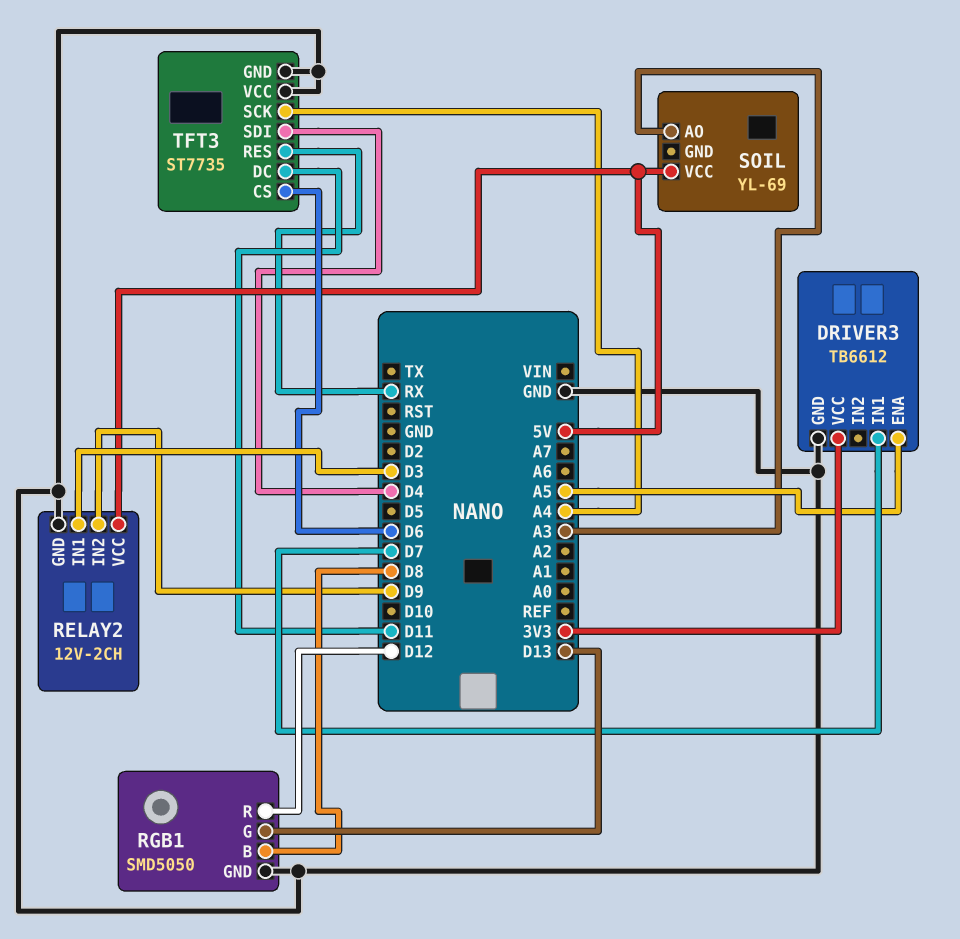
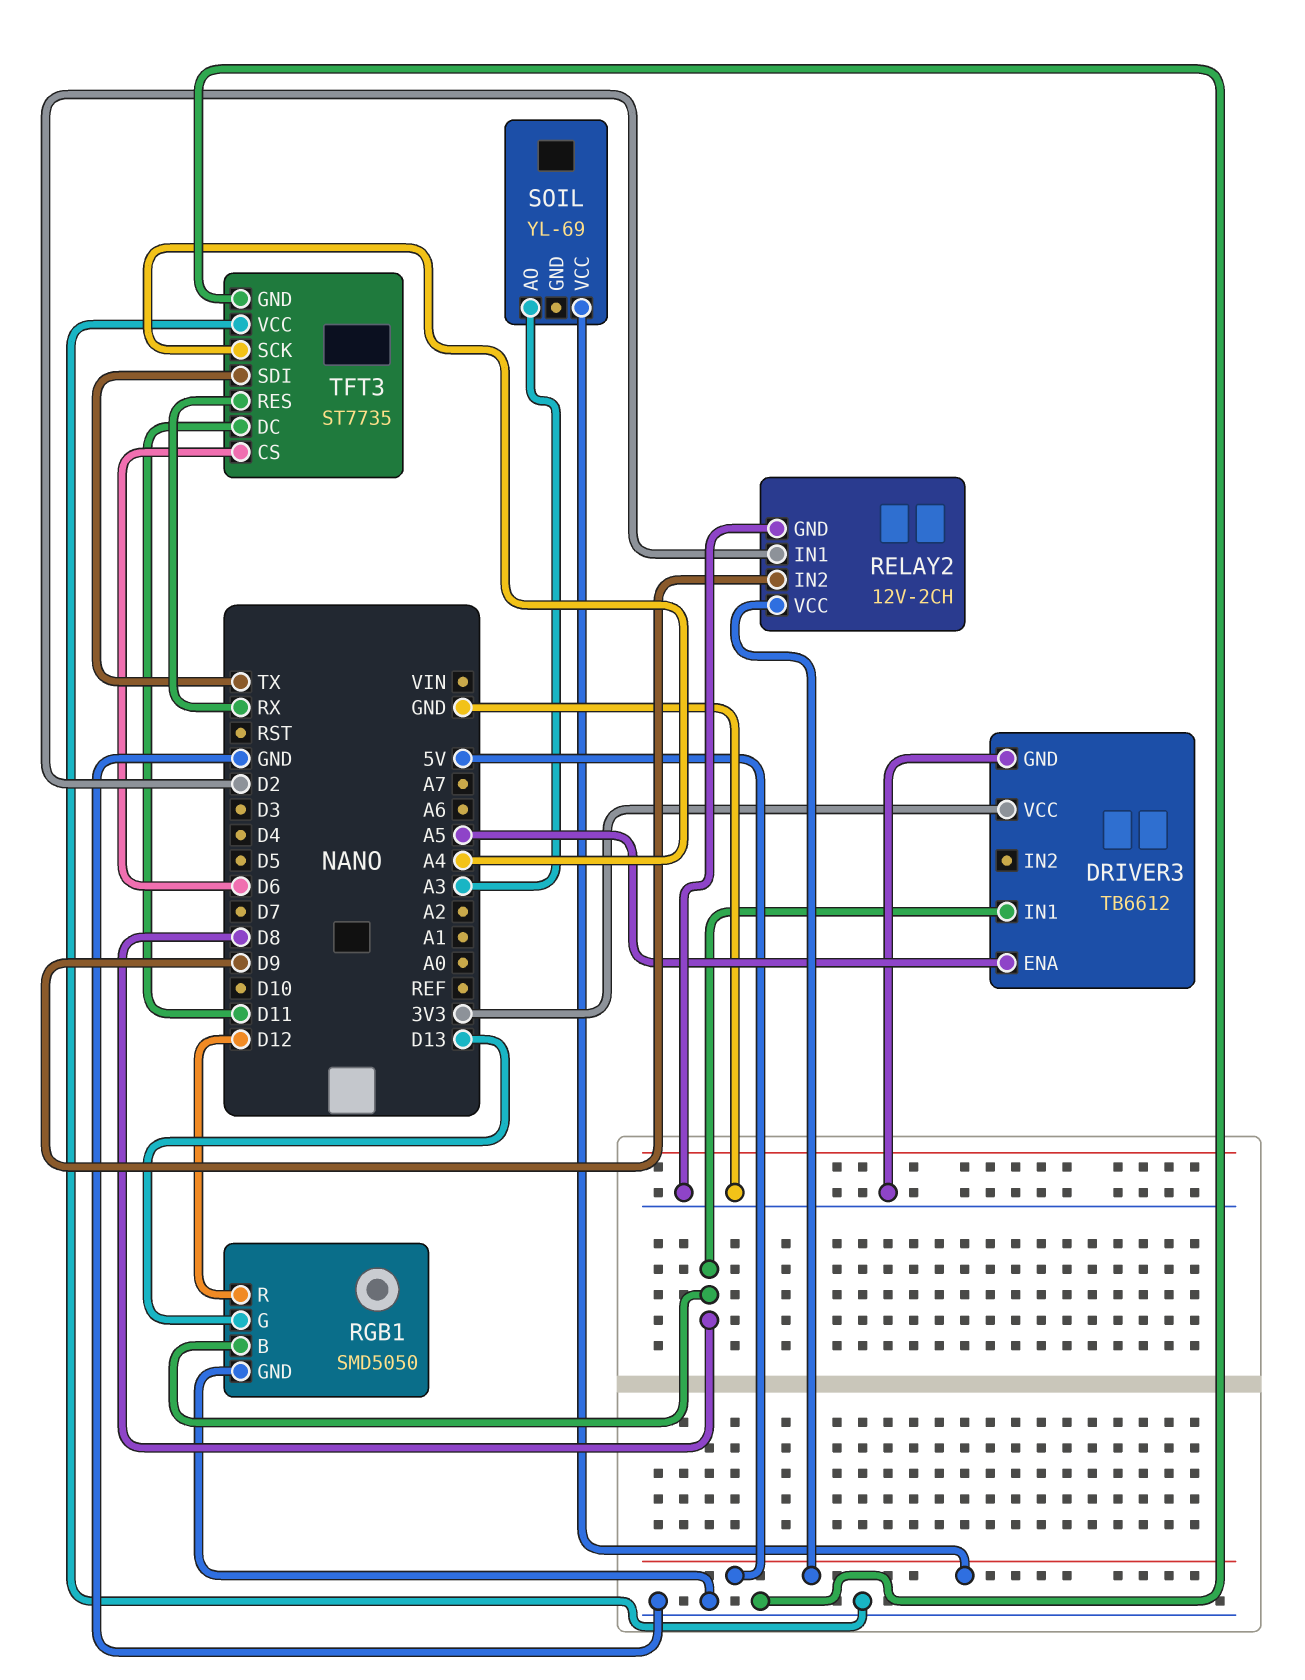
DRIVER3 pin IN1: D7 -> D8
RELAY2 pin IN1: D3 -> D2
TFT3 pin SDI: D4 -> TX

